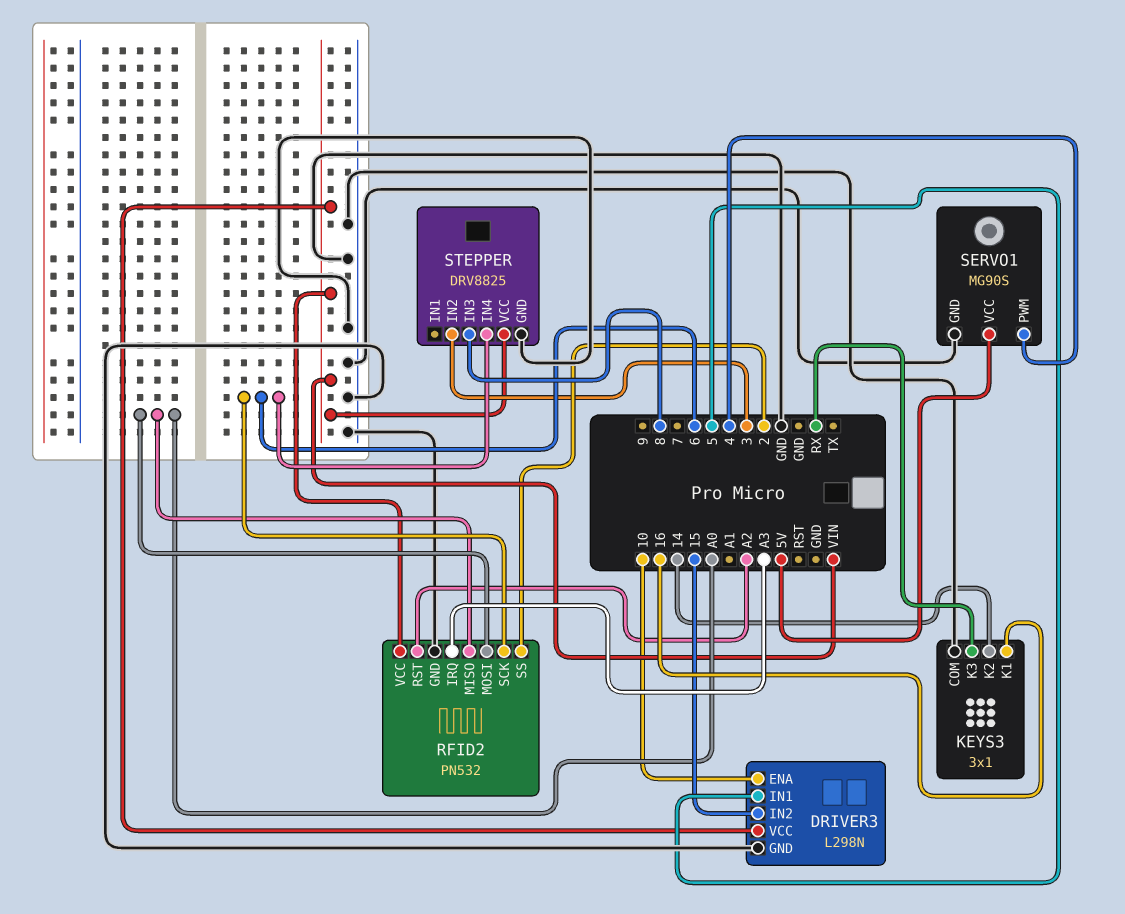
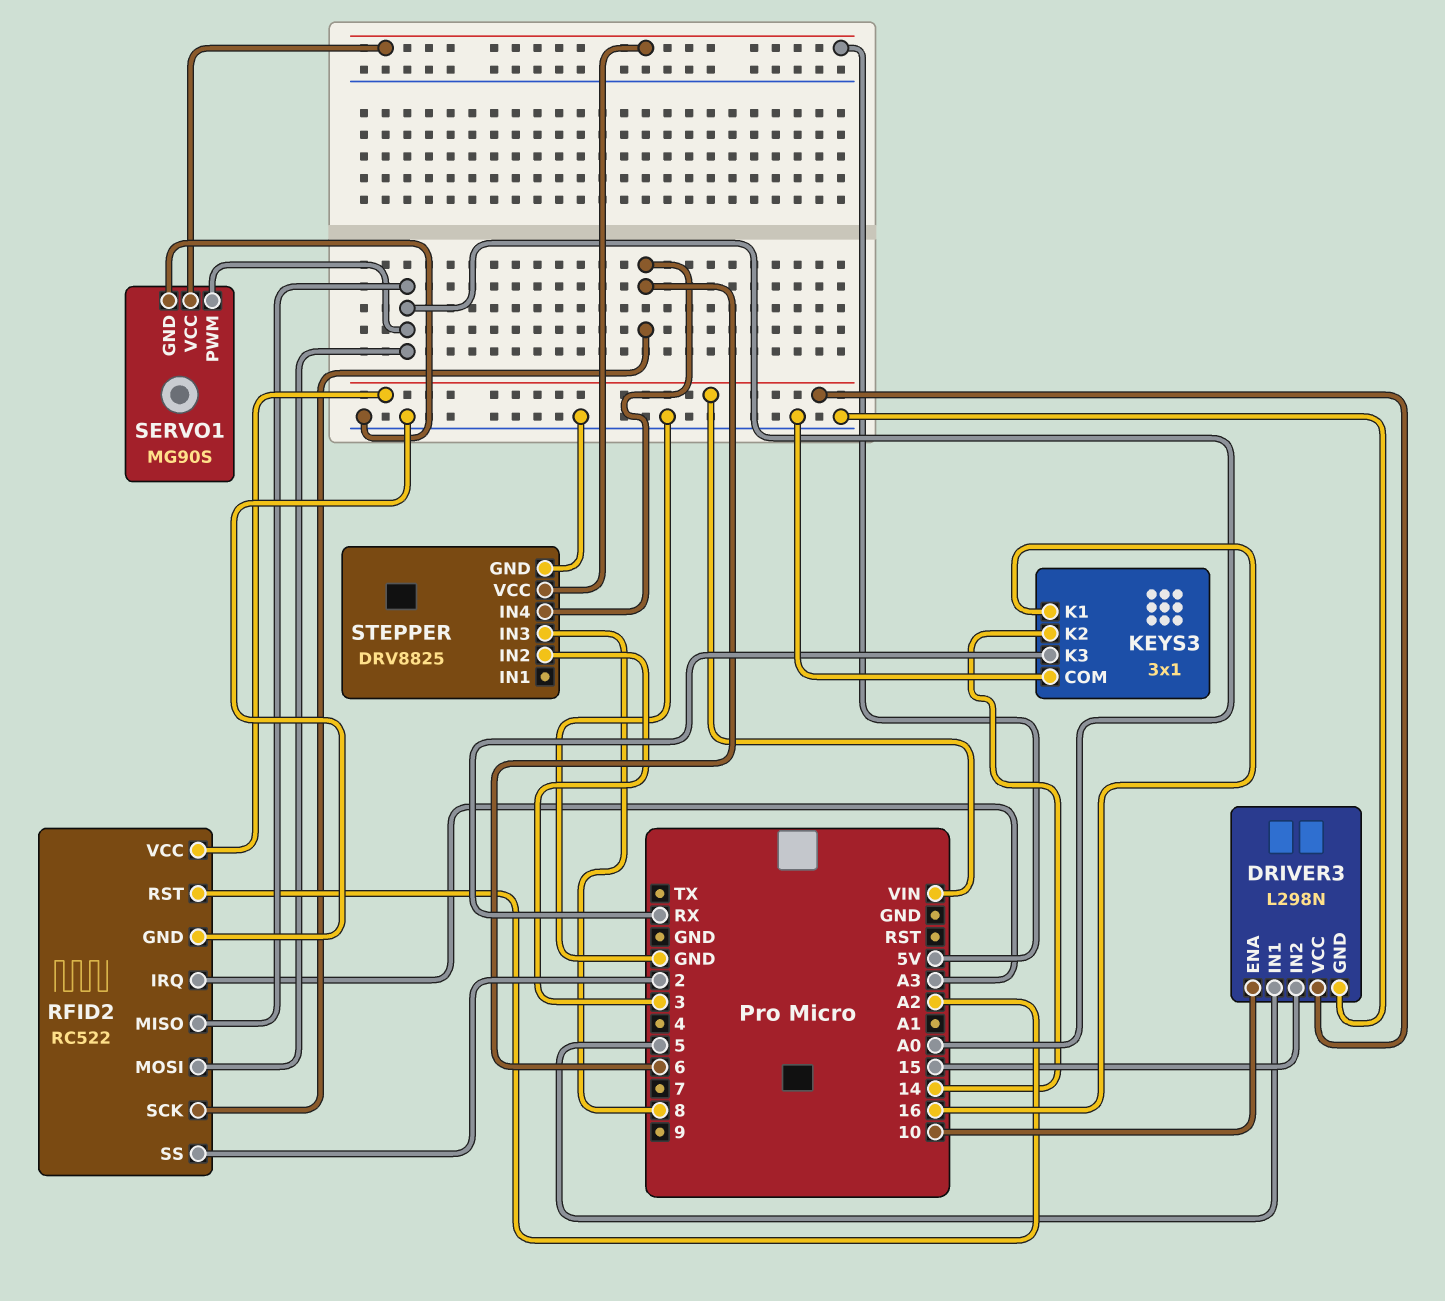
RFID2: PN532 -> RC522
SERVO1 pin PWM: 4 -> A0
STEPPER pin VCC: VIN -> 5V

